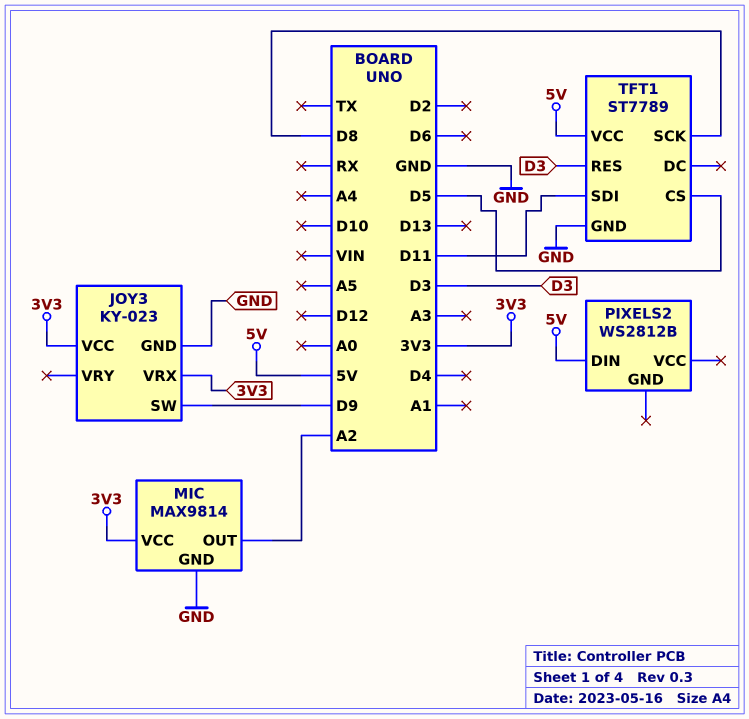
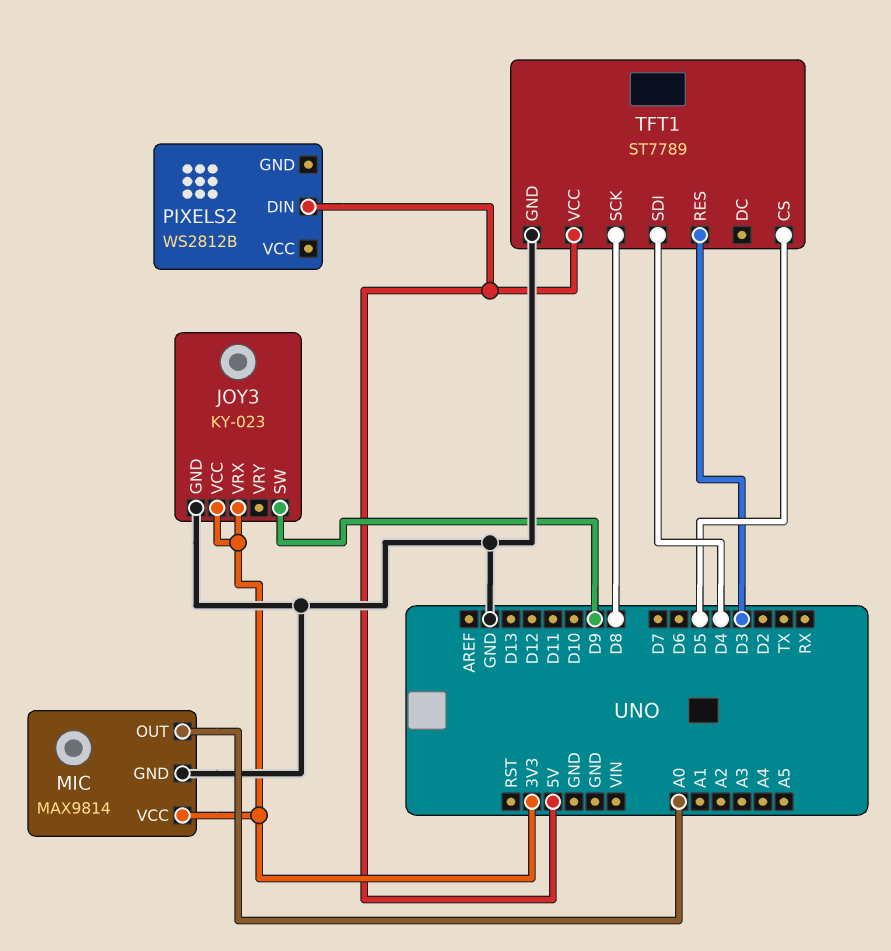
MIC pin OUT: A2 -> A0
TFT1 pin SDI: D11 -> D4

